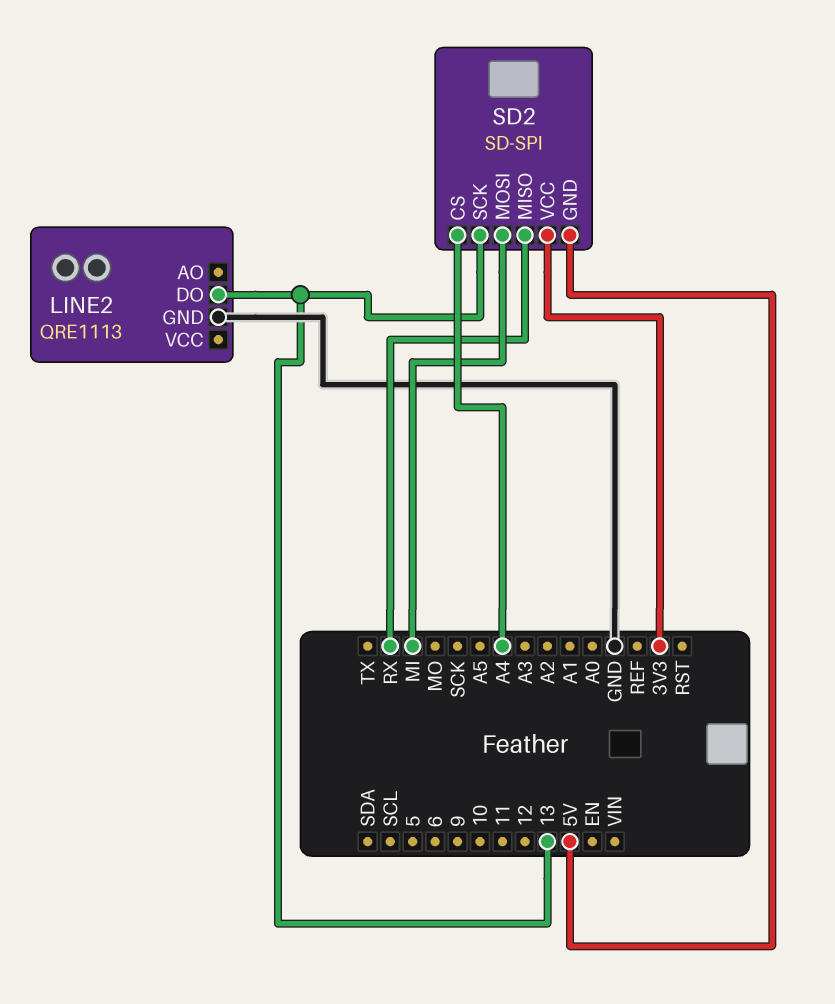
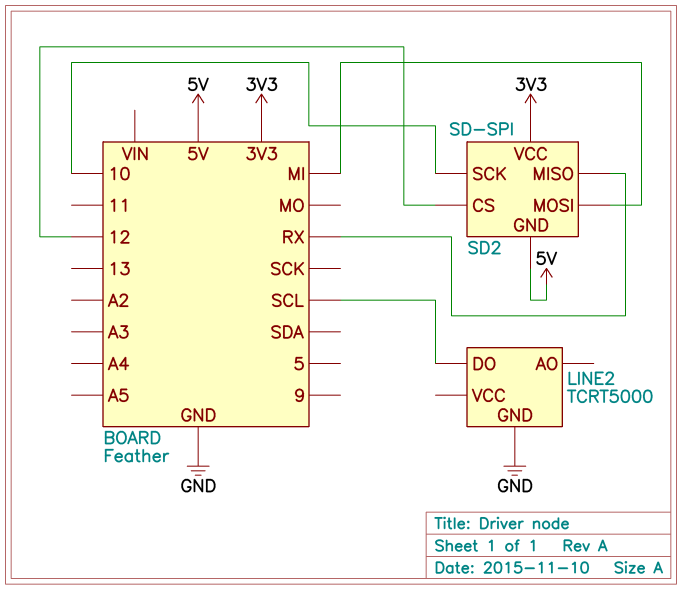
LINE2: QRE1113 -> TCRT5000
LINE2 pin DO: 13 -> SCL
SD2 pin CS: A4 -> 12
SD2 pin SCK: 13 -> 10

